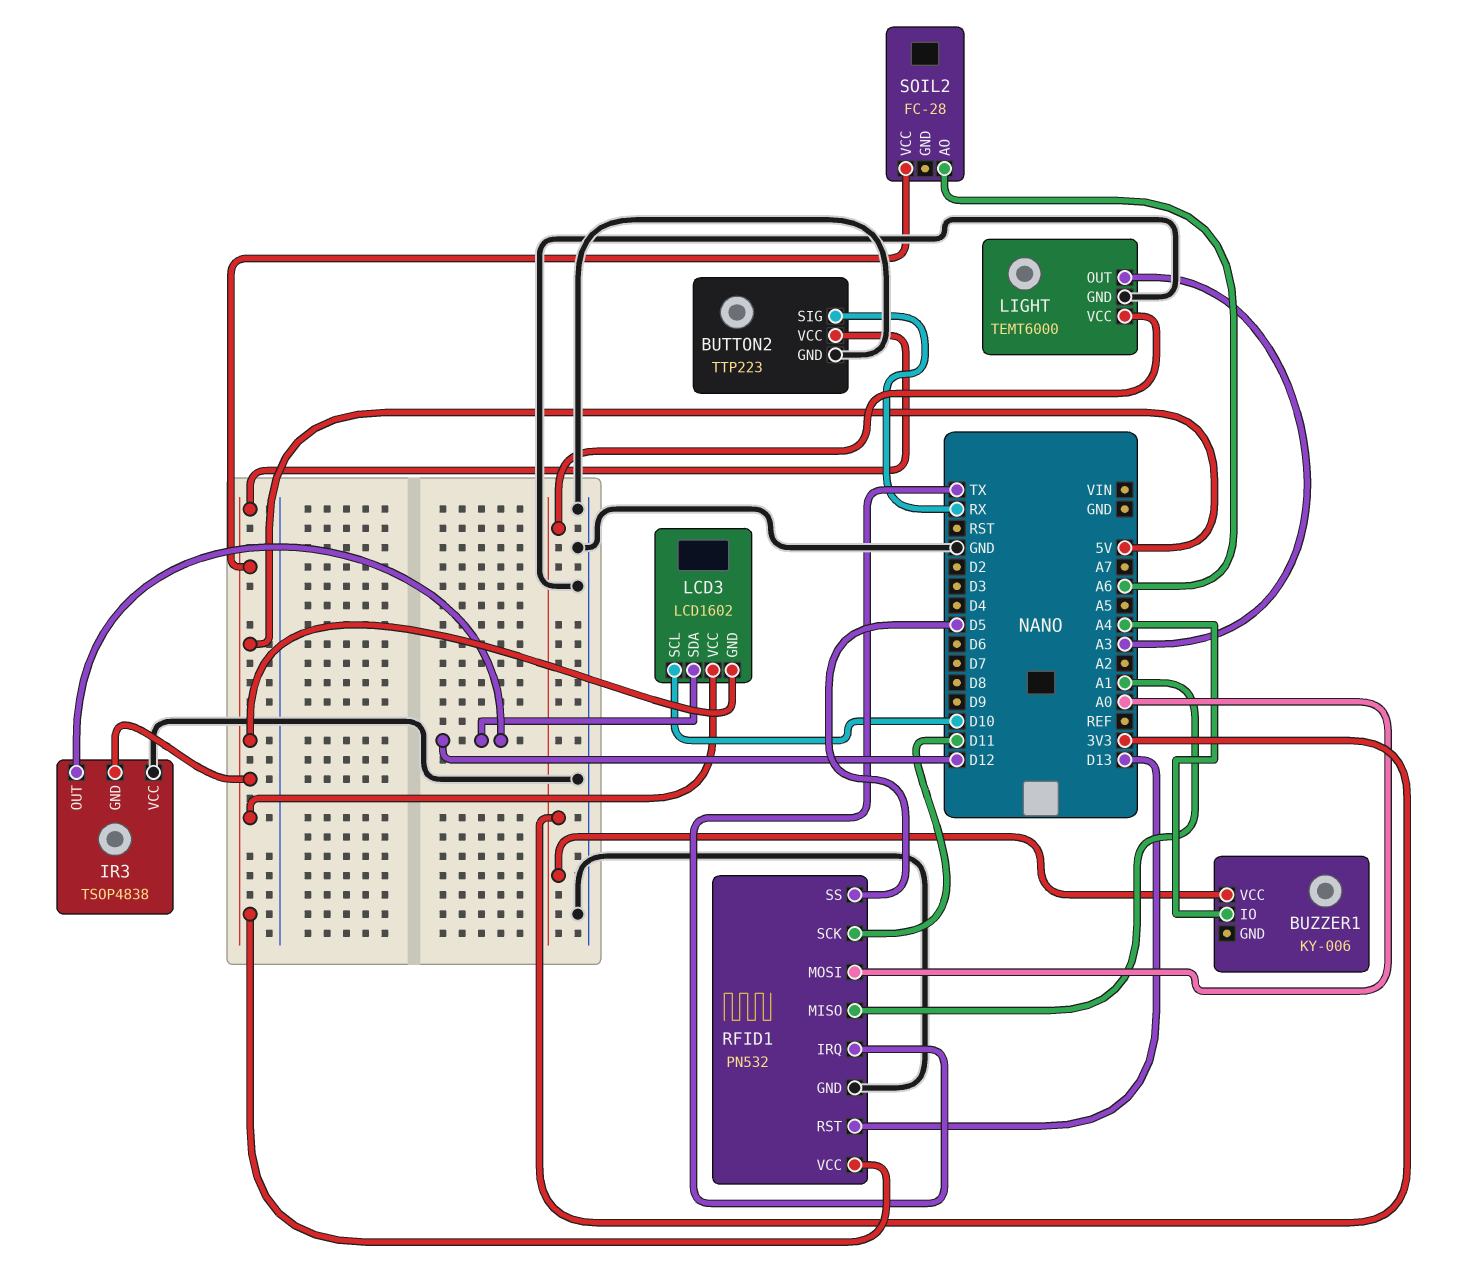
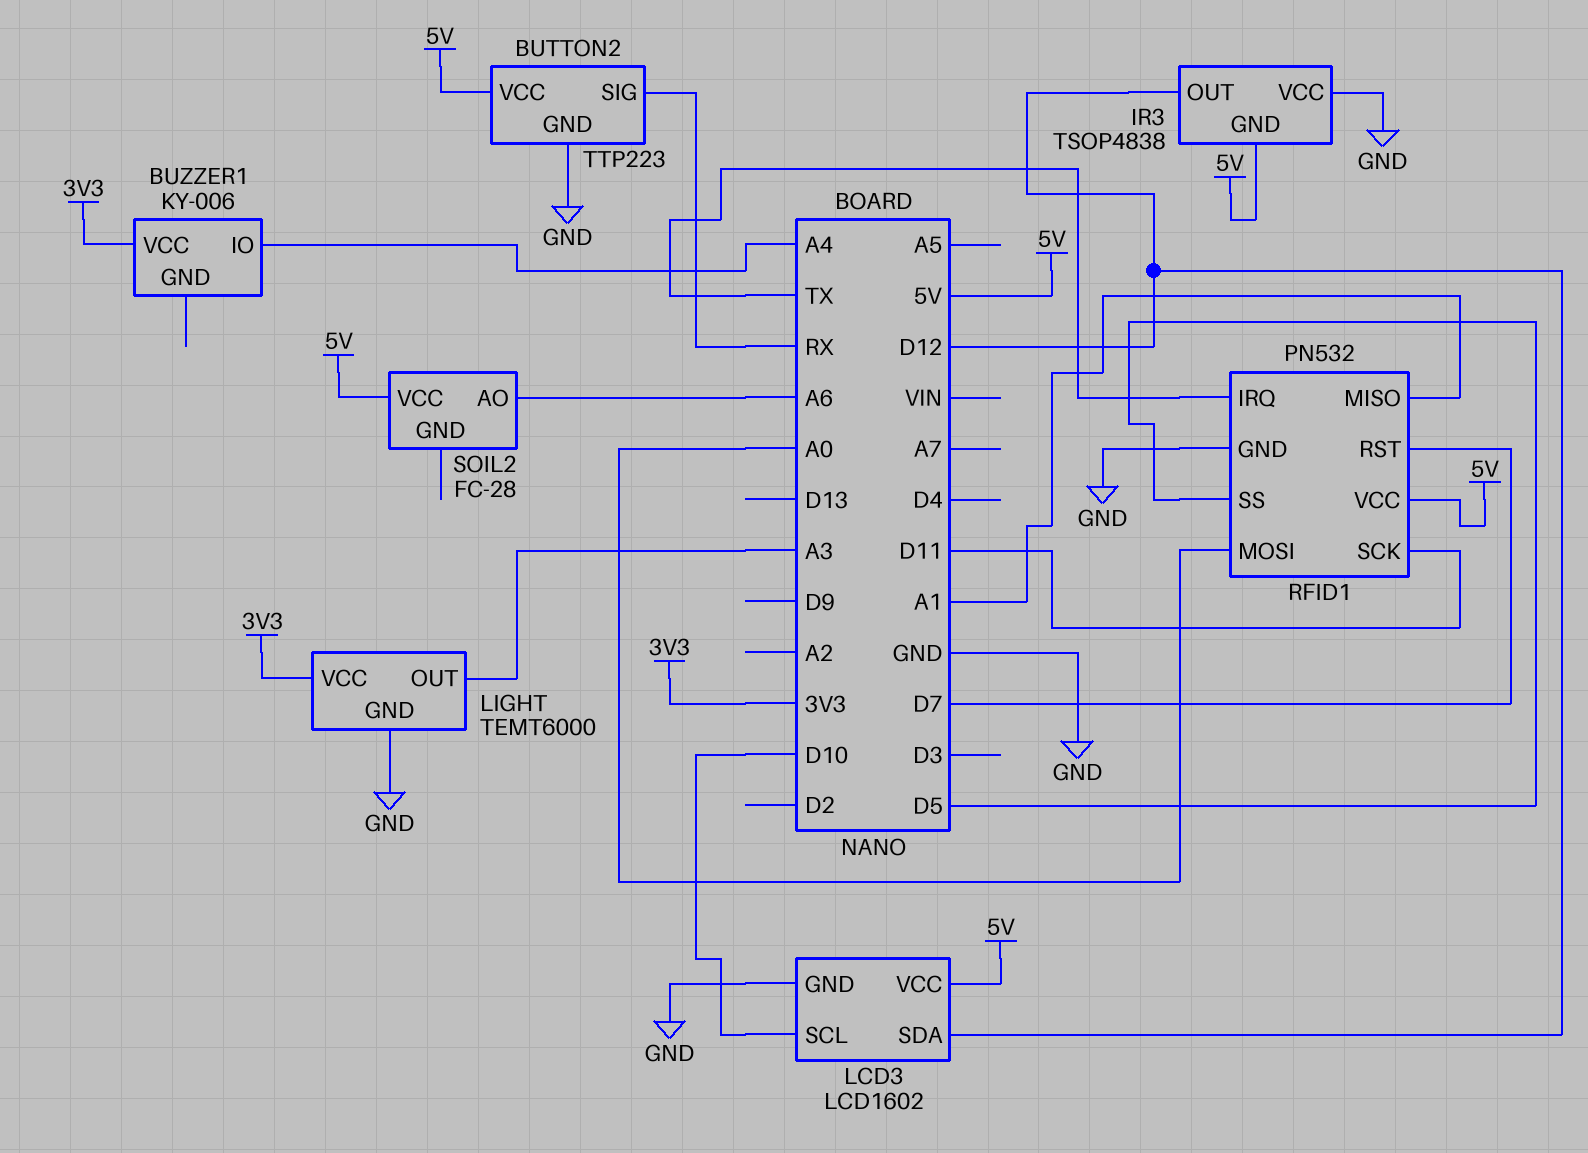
LCD3 pin GND: 5V -> GND
RFID1 pin RST: D13 -> D7

